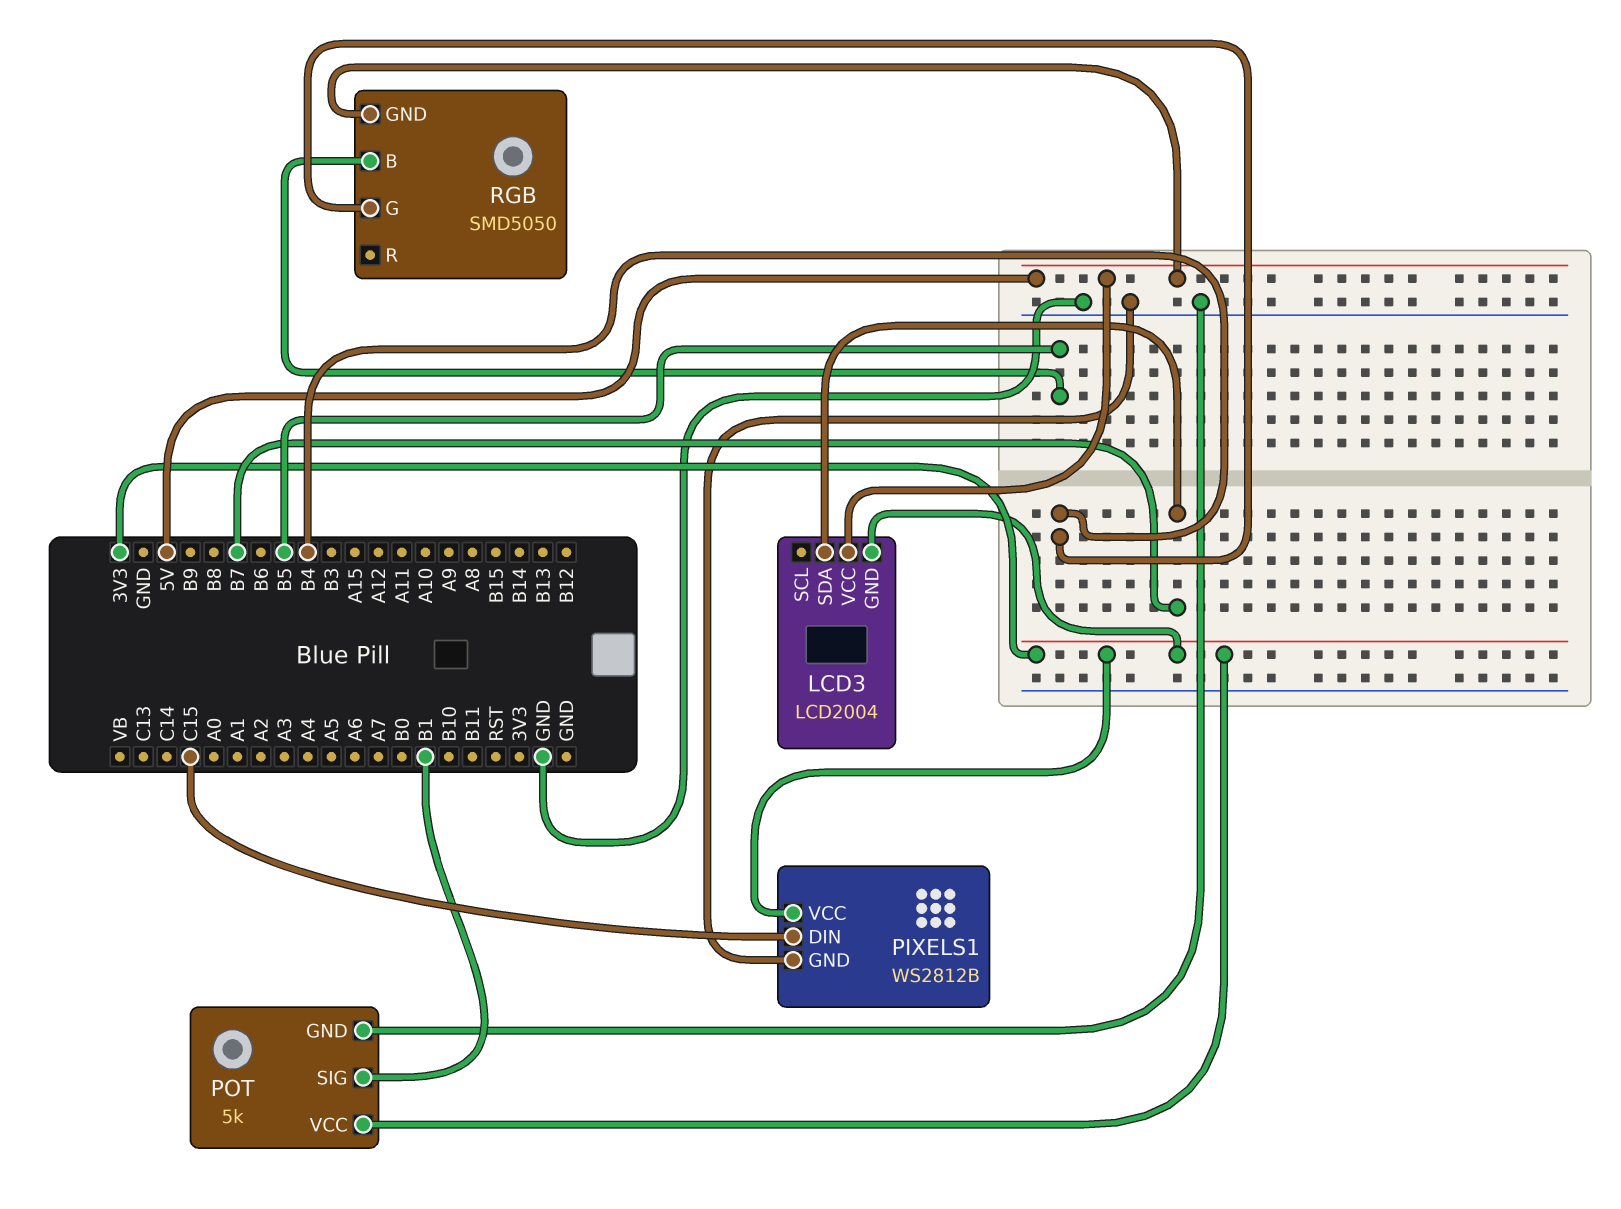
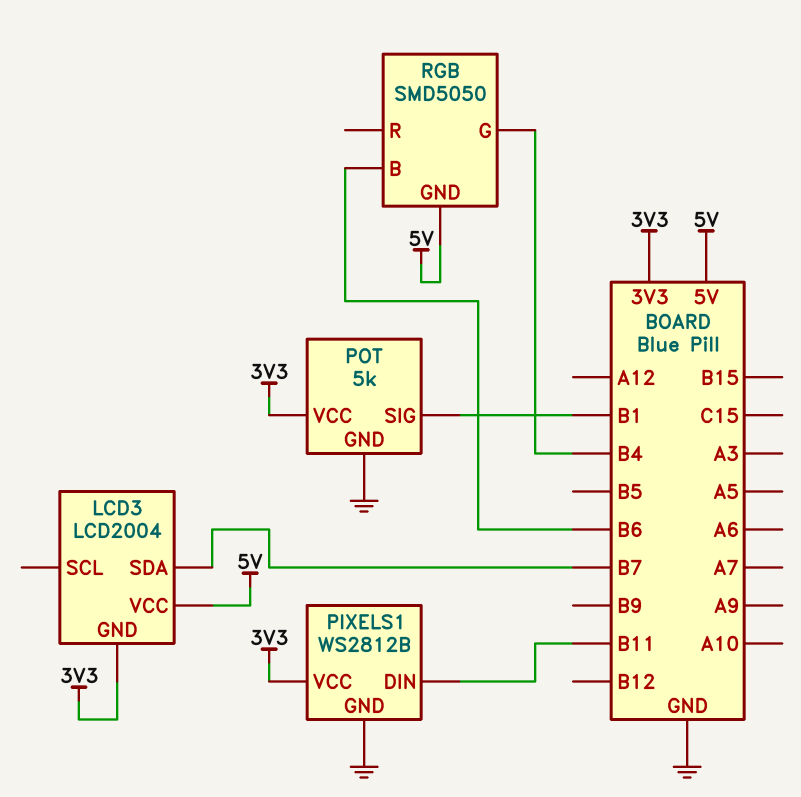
PIXELS1 pin DIN: C15 -> B11
RGB pin B: B5 -> B6

